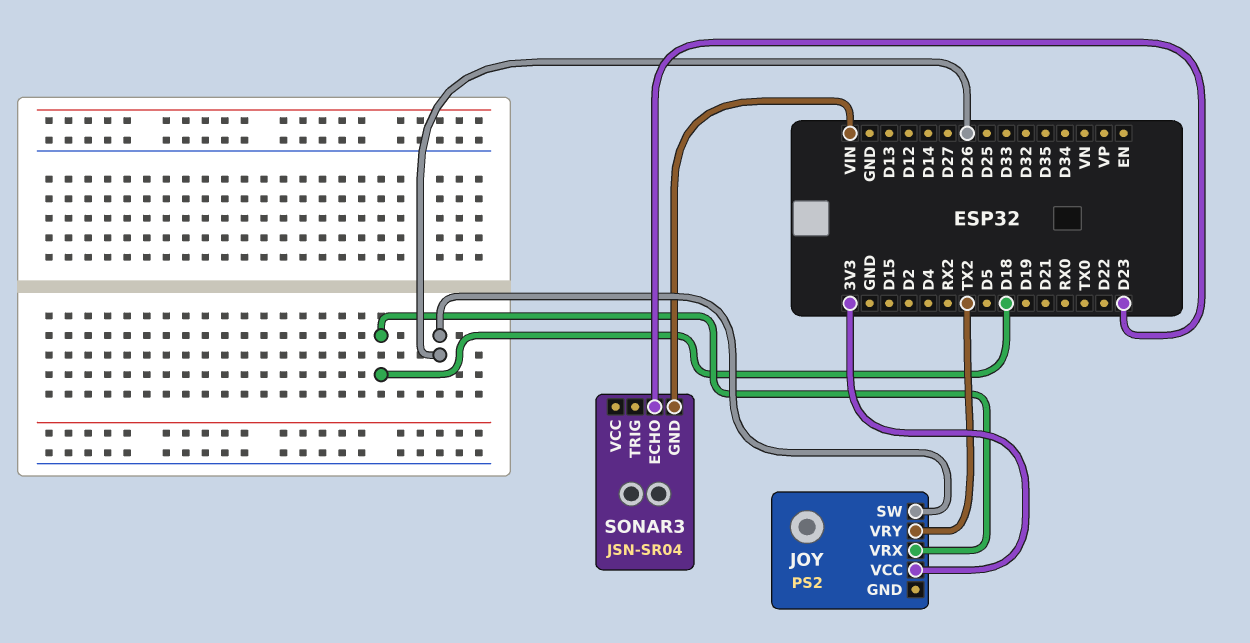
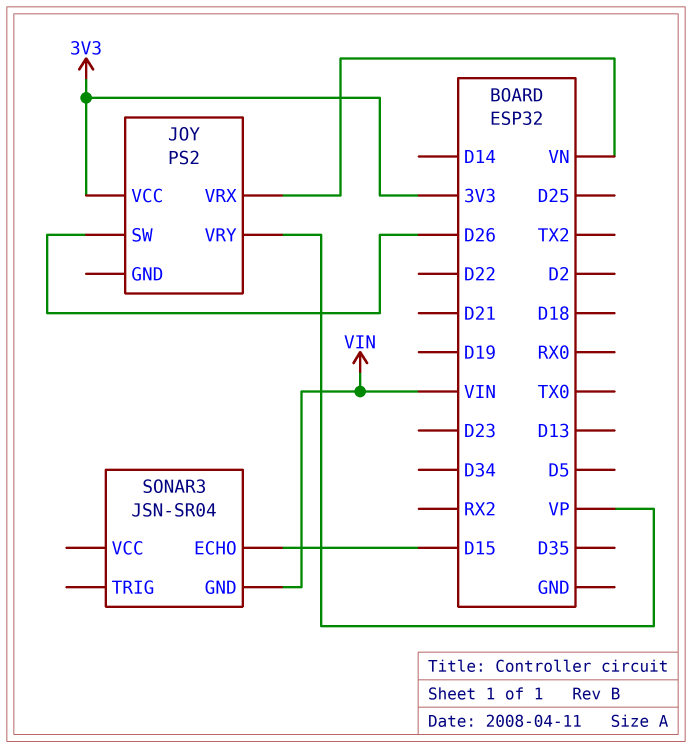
JOY pin VRX: D18 -> VN
JOY pin VRY: TX2 -> VP
SONAR3 pin ECHO: D23 -> D15

